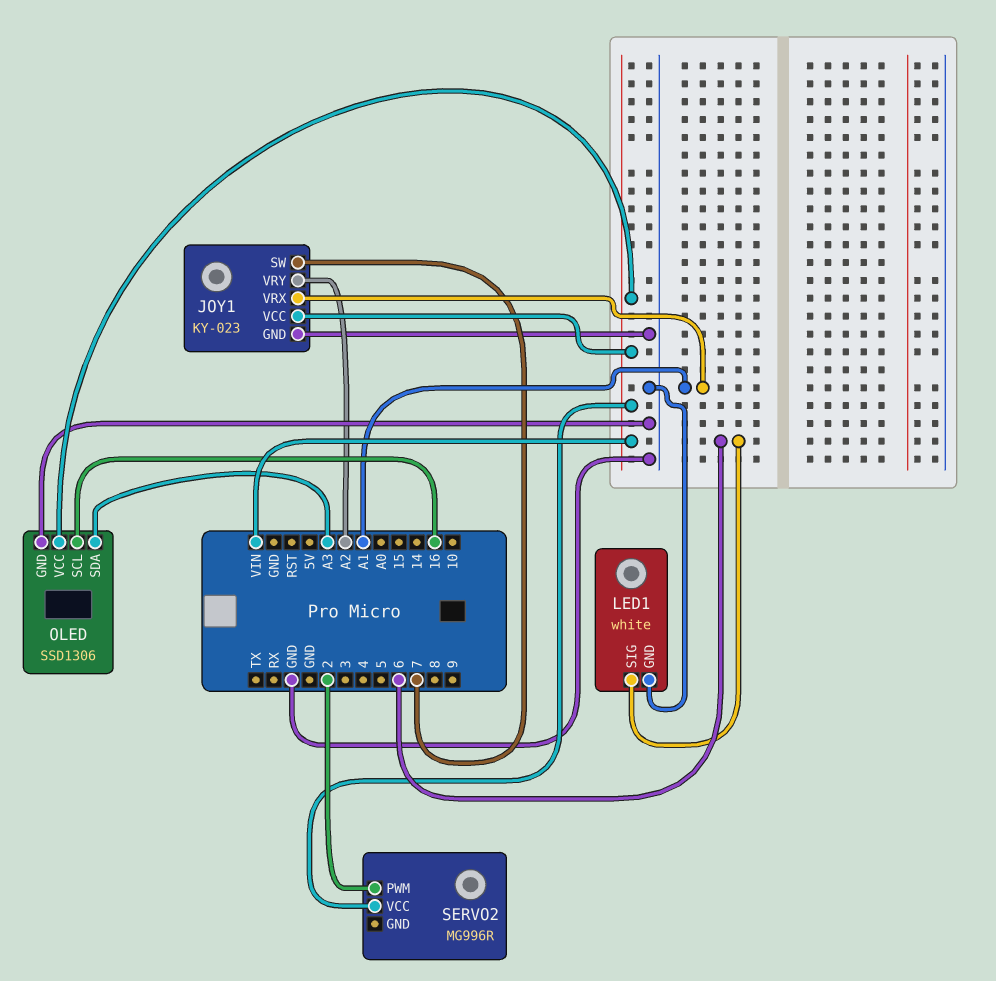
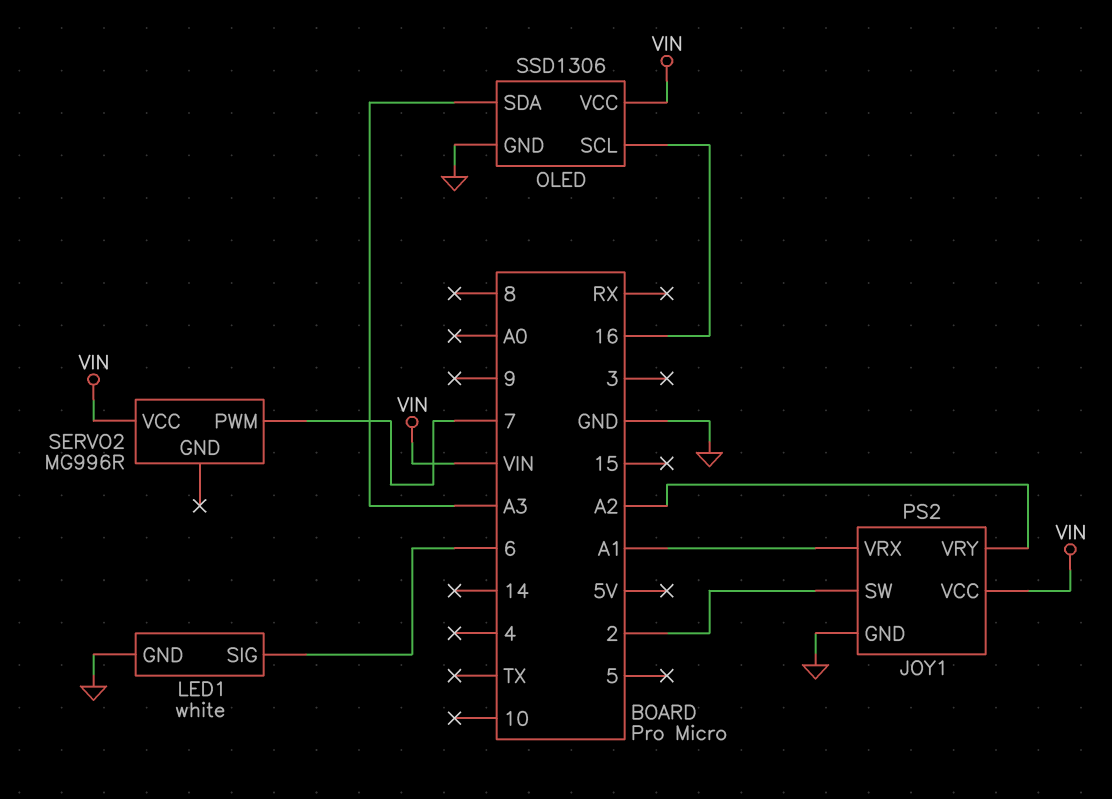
JOY1: KY-023 -> PS2
JOY1 pin SW: 7 -> 2
SERVO2 pin PWM: 2 -> 7

